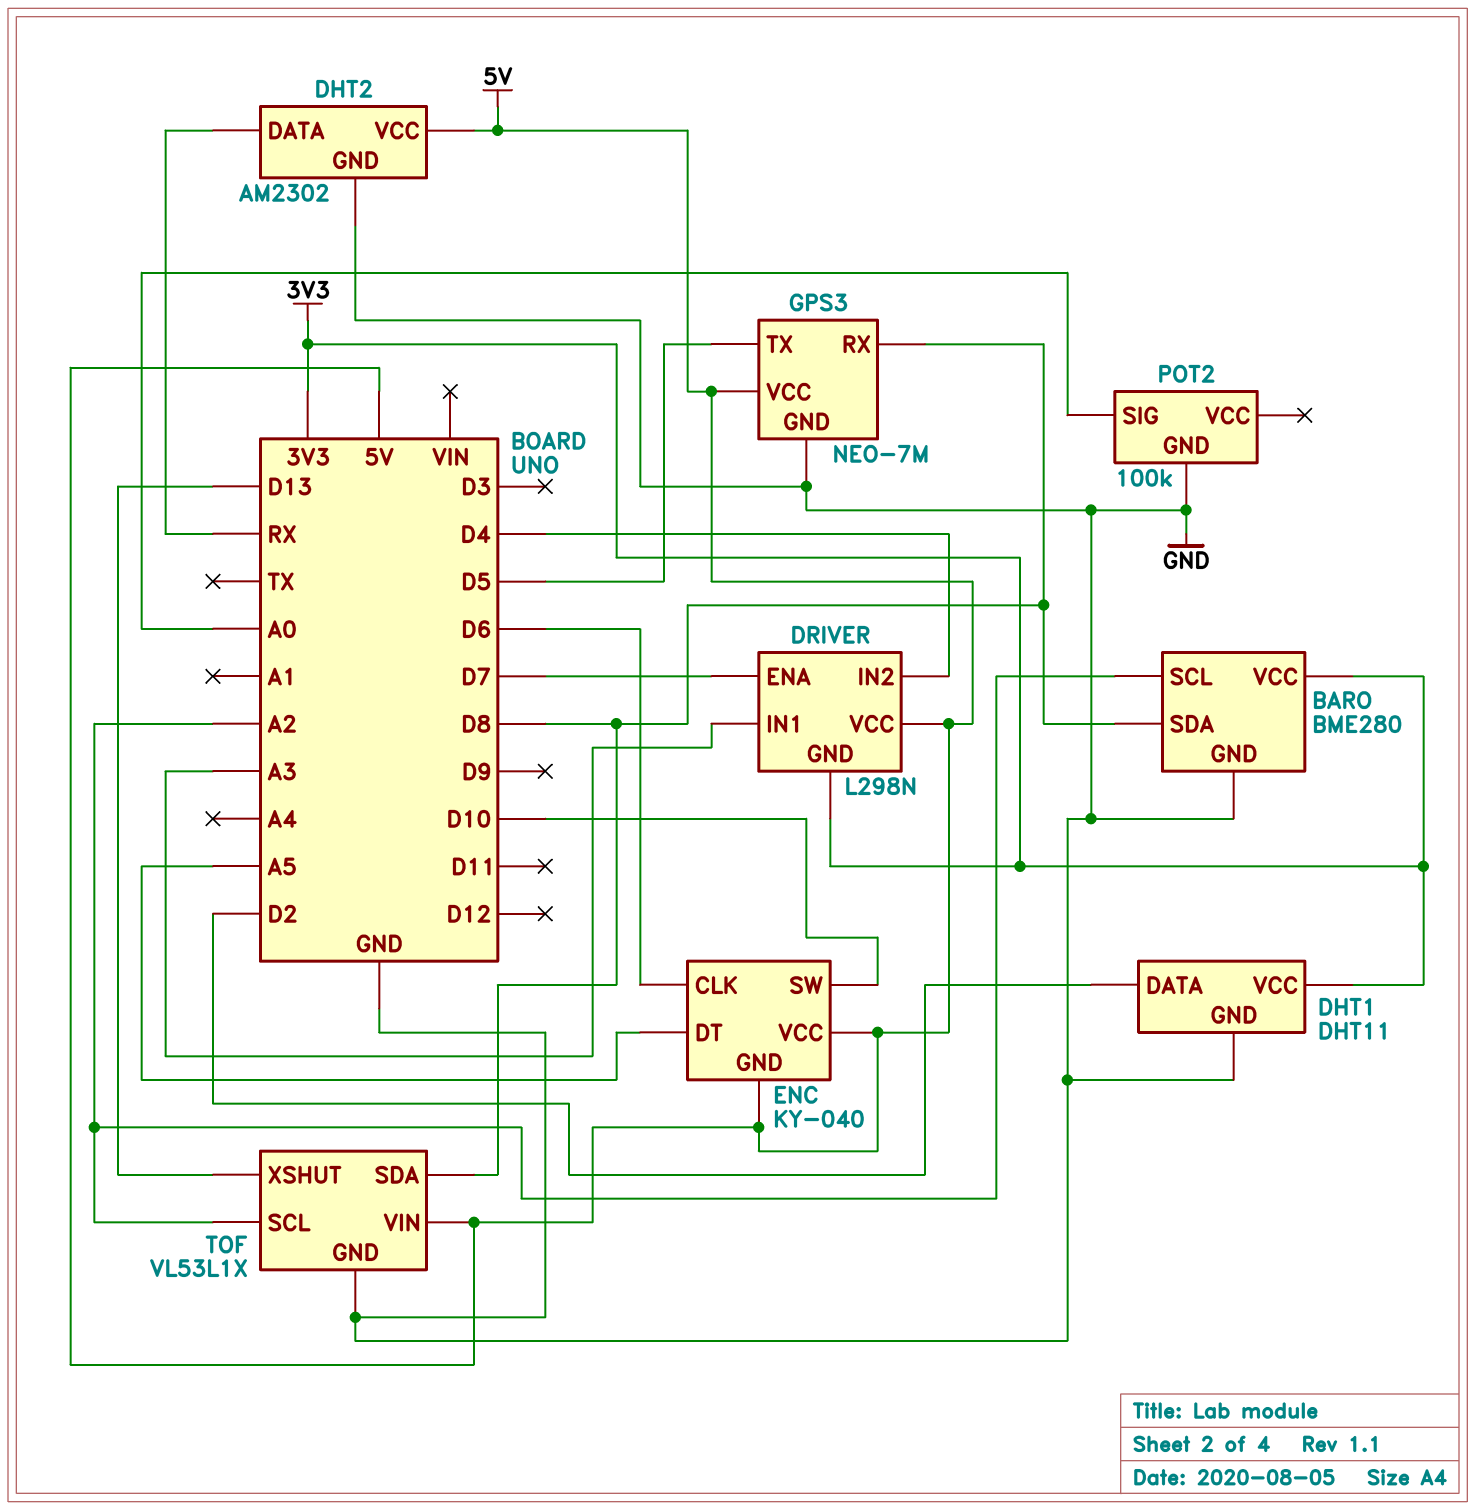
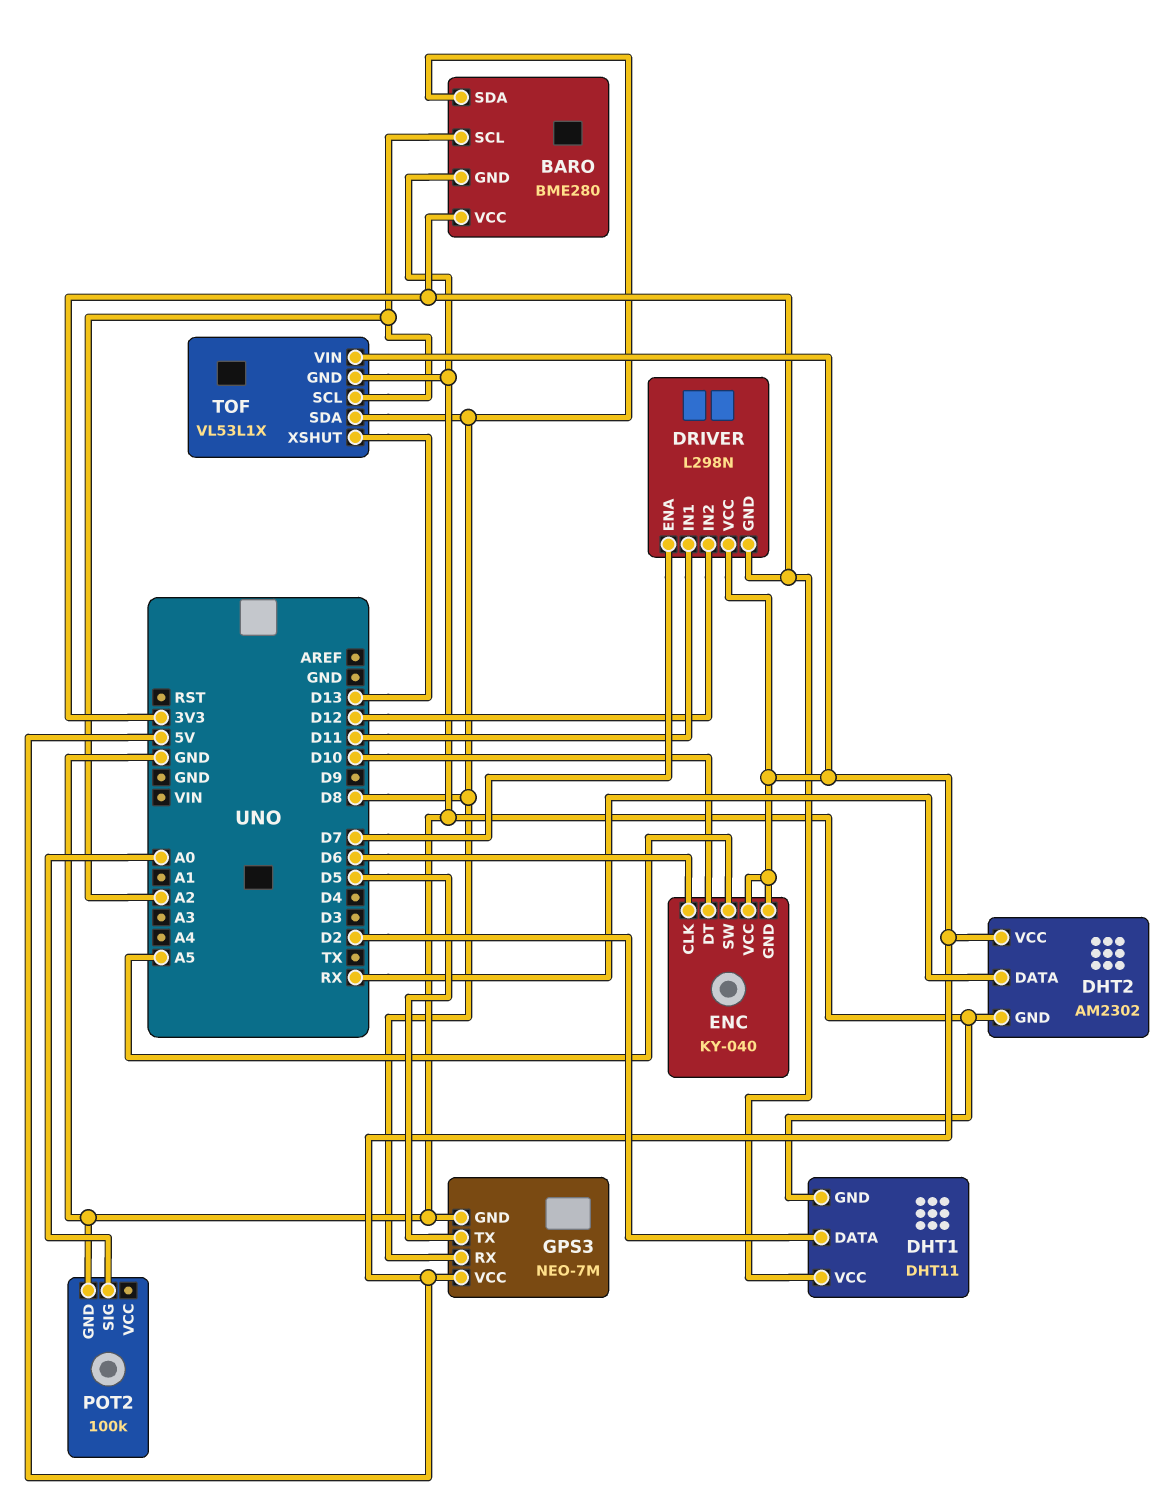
DRIVER pin IN1: A3 -> D11
DRIVER pin IN2: D4 -> D12
ENC pin DT: A5 -> D10
ENC pin SW: D10 -> A5

